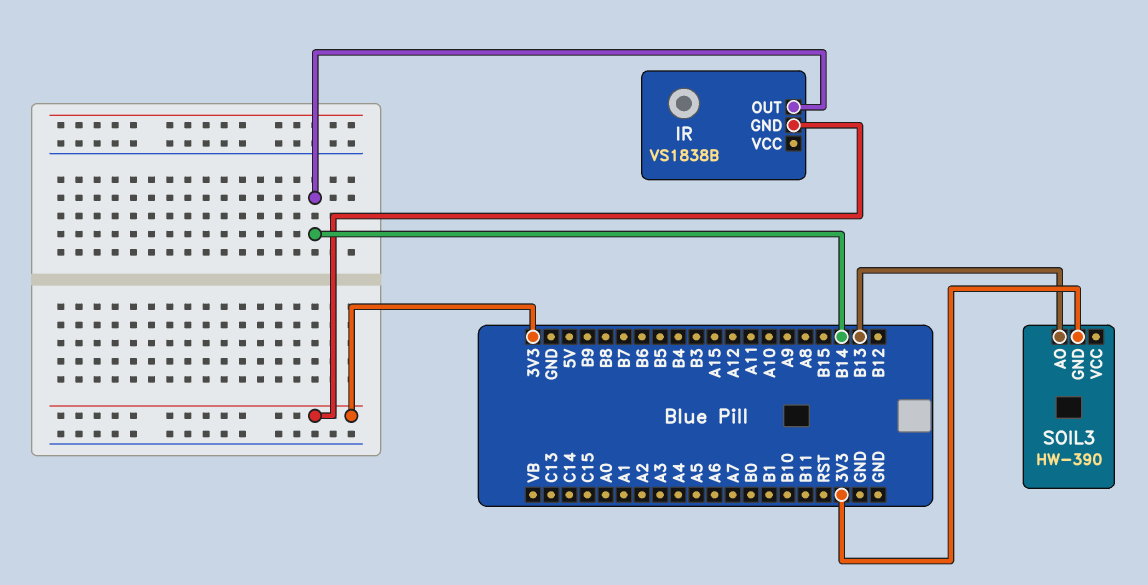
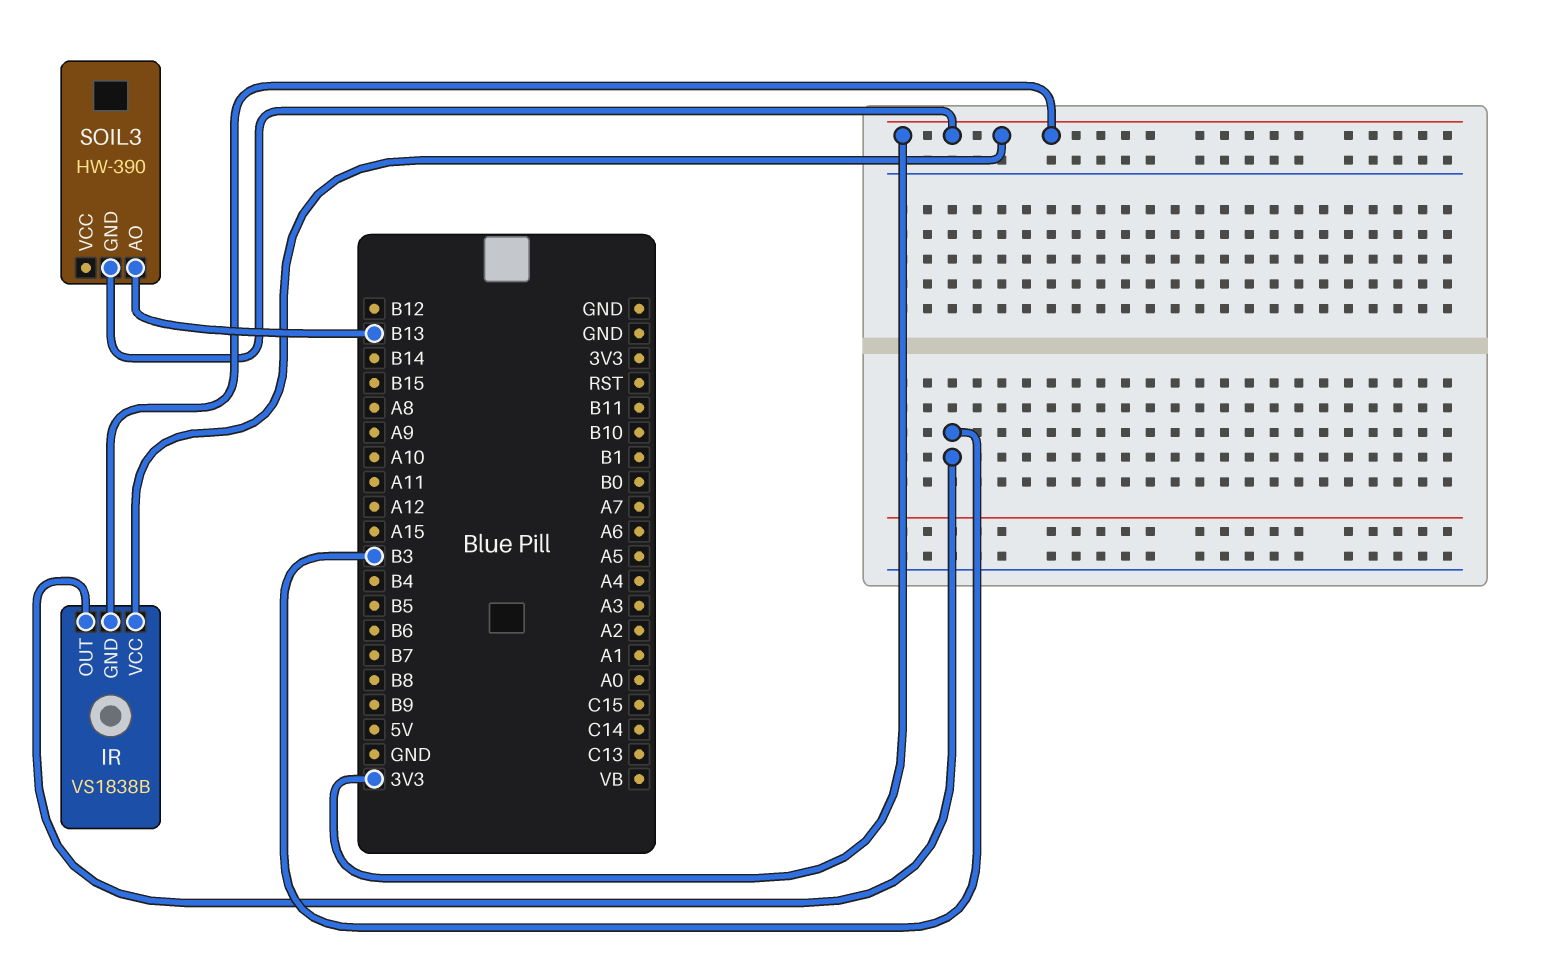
IR pin OUT: B14 -> B3
IR pin VCC: none -> 3V3

